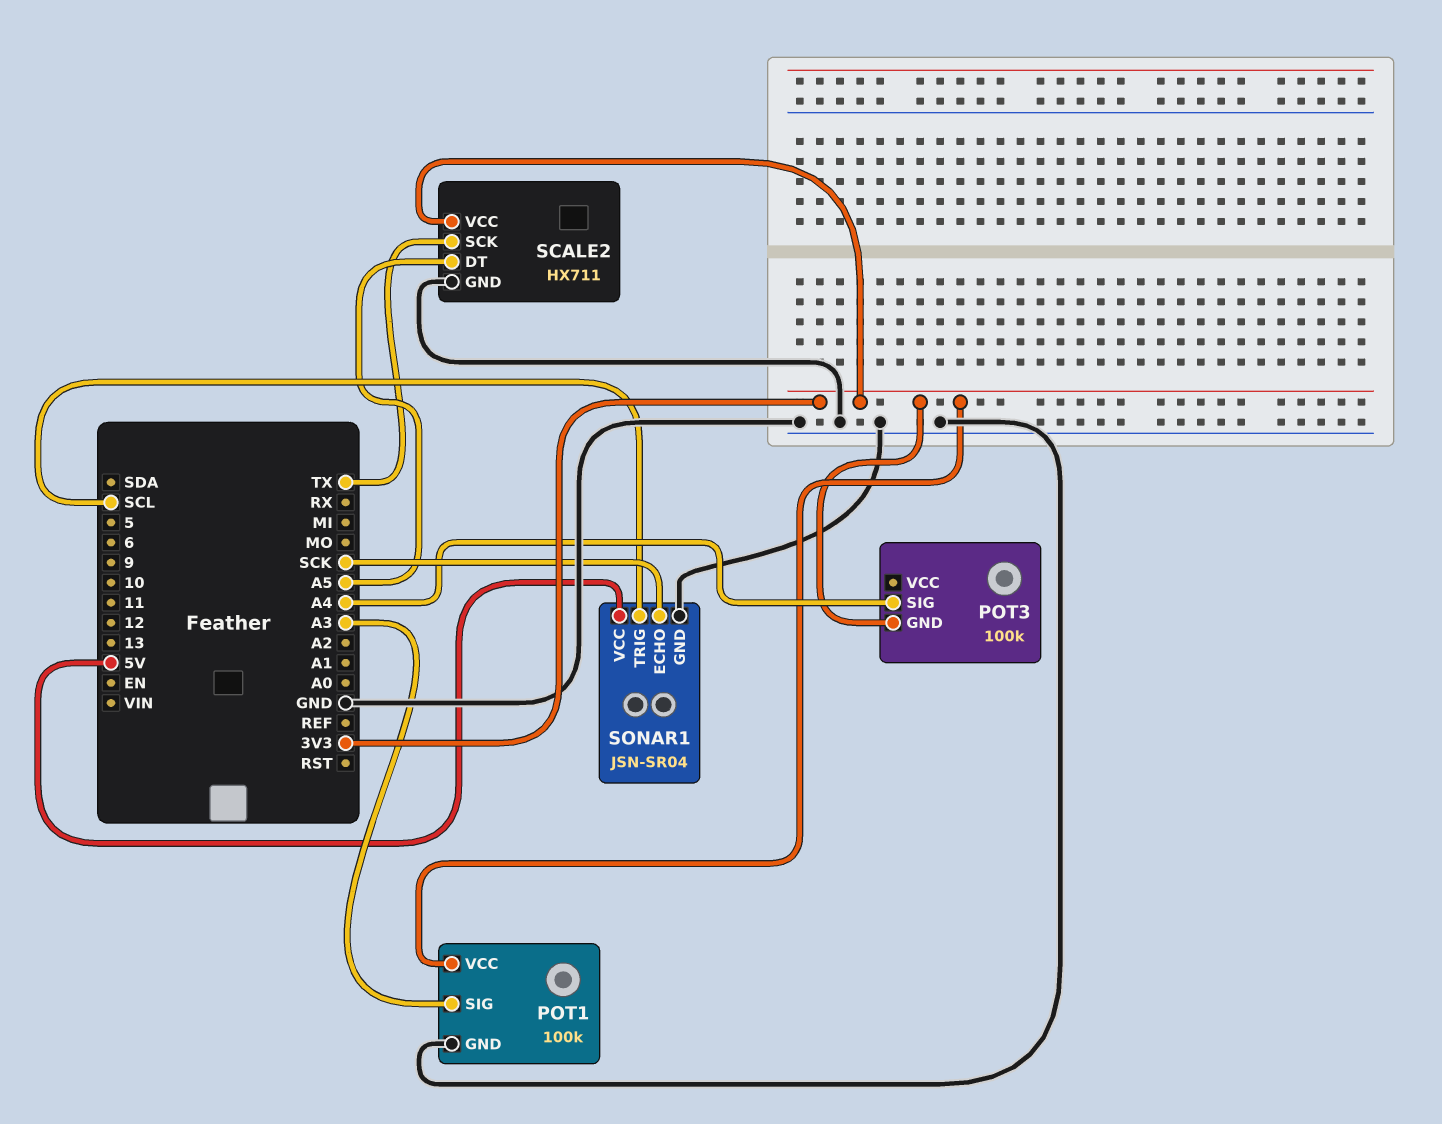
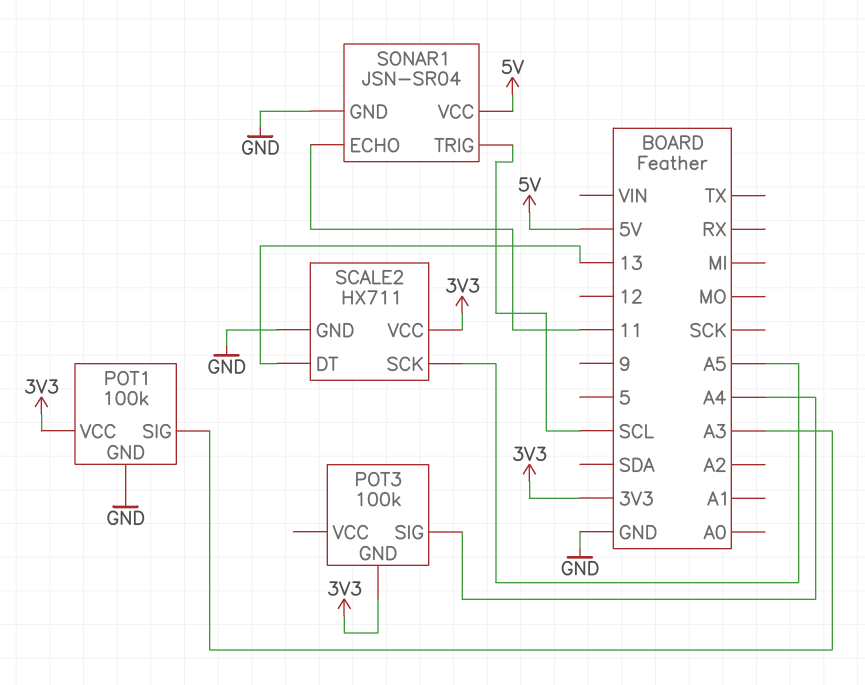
SCALE2 pin DT: A5 -> 13
SCALE2 pin SCK: TX -> A5
SONAR1 pin ECHO: SCK -> 11

